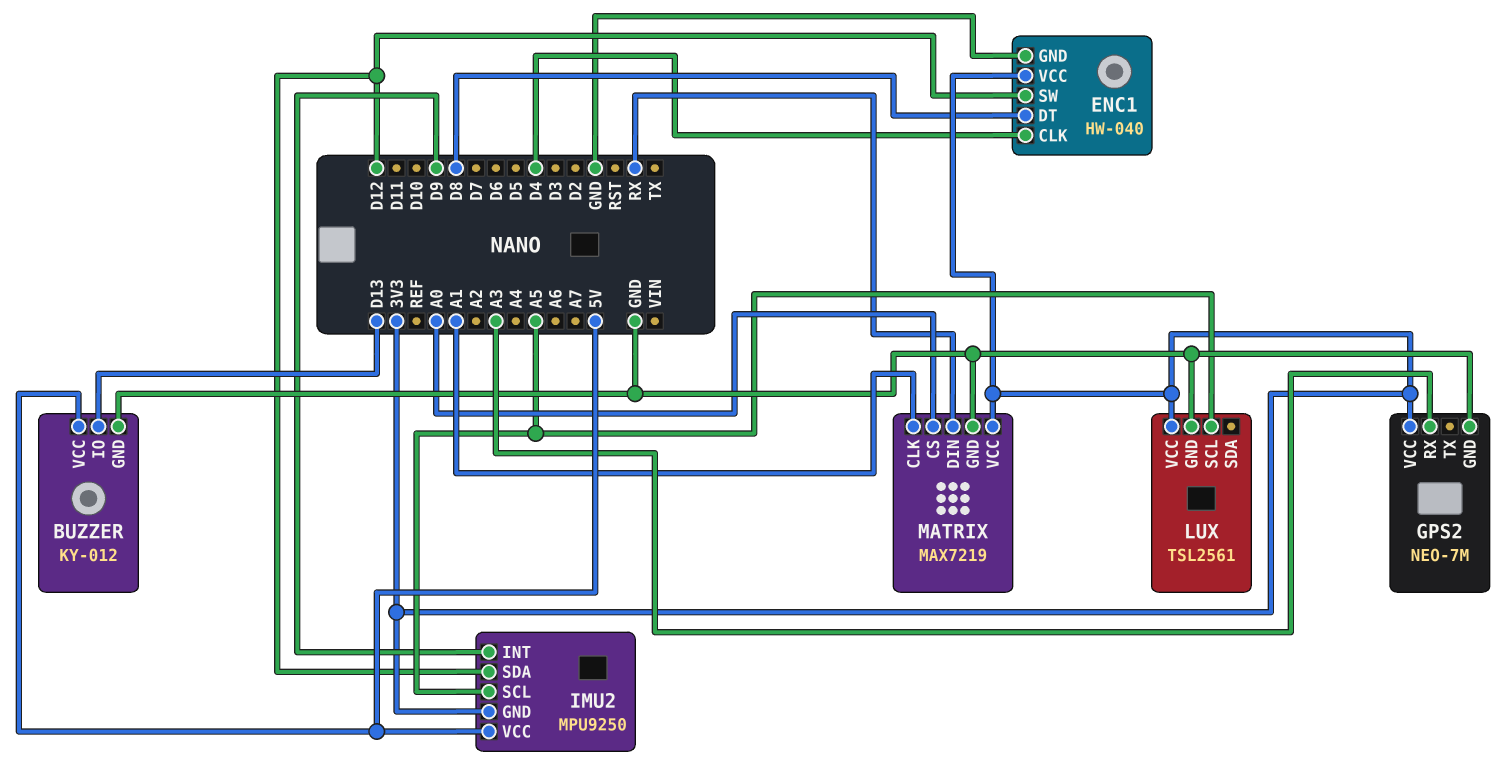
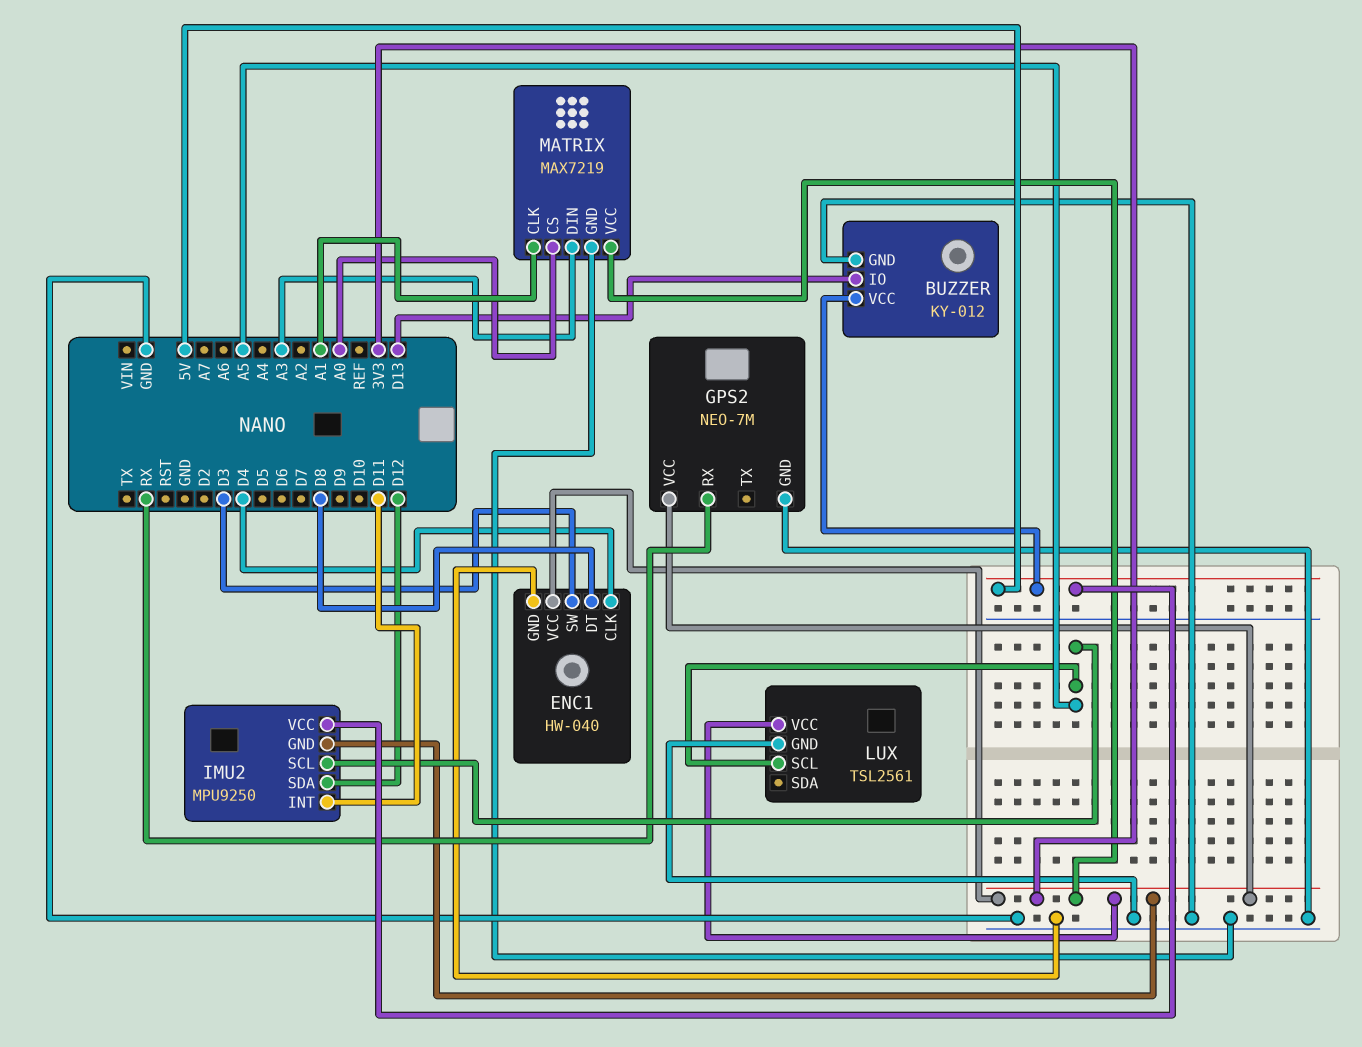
ENC1 pin SW: D12 -> D3
GPS2 pin RX: A3 -> RX
IMU2 pin INT: D9 -> D11
MATRIX pin DIN: RX -> A3

